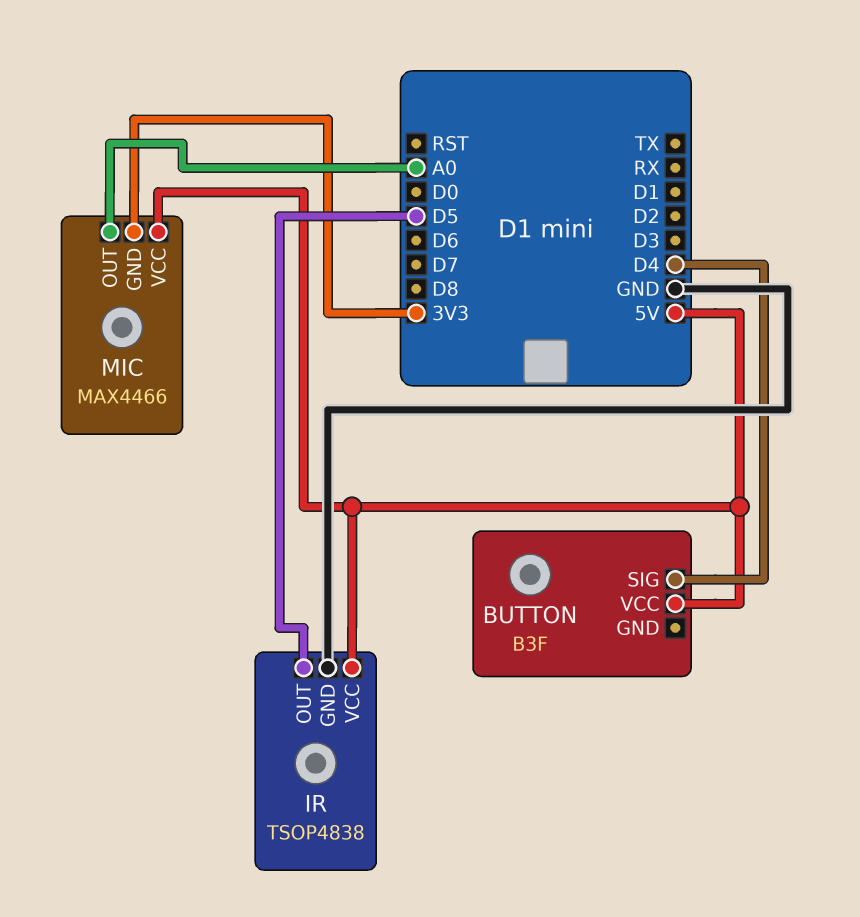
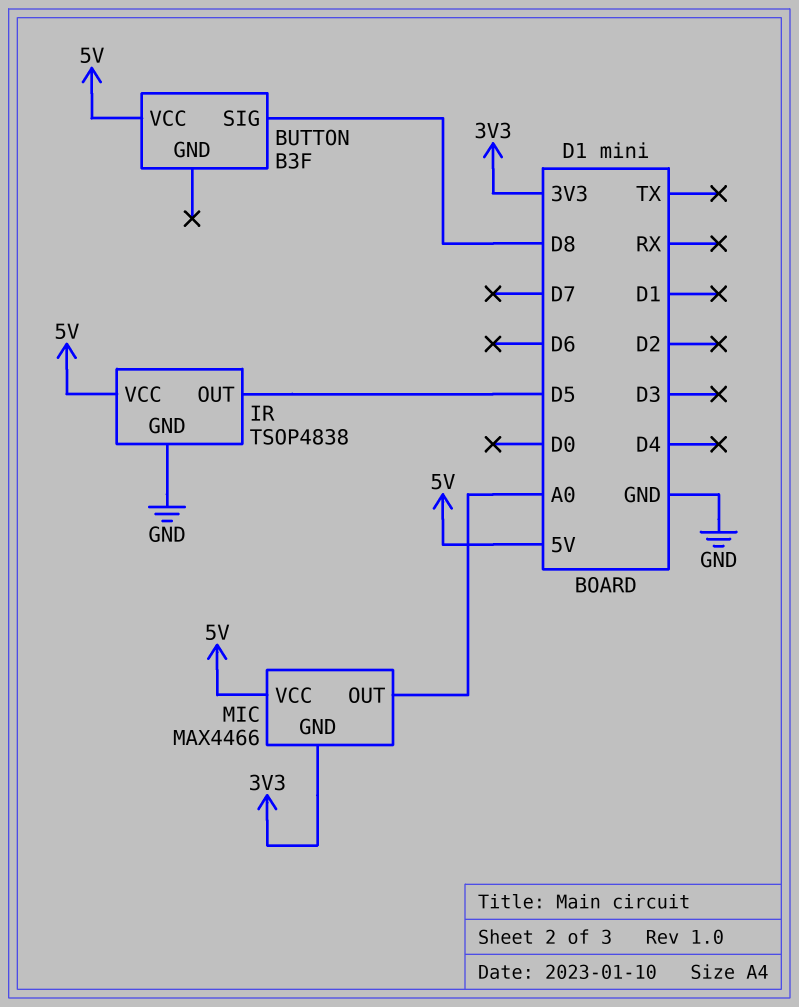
BUTTON pin SIG: D4 -> D8

